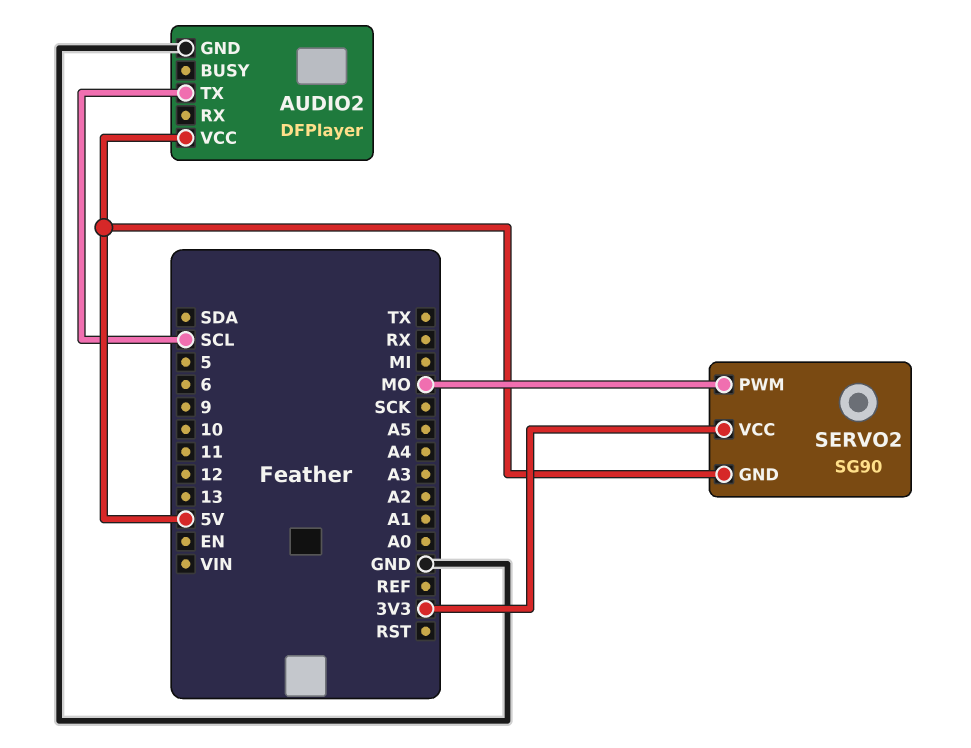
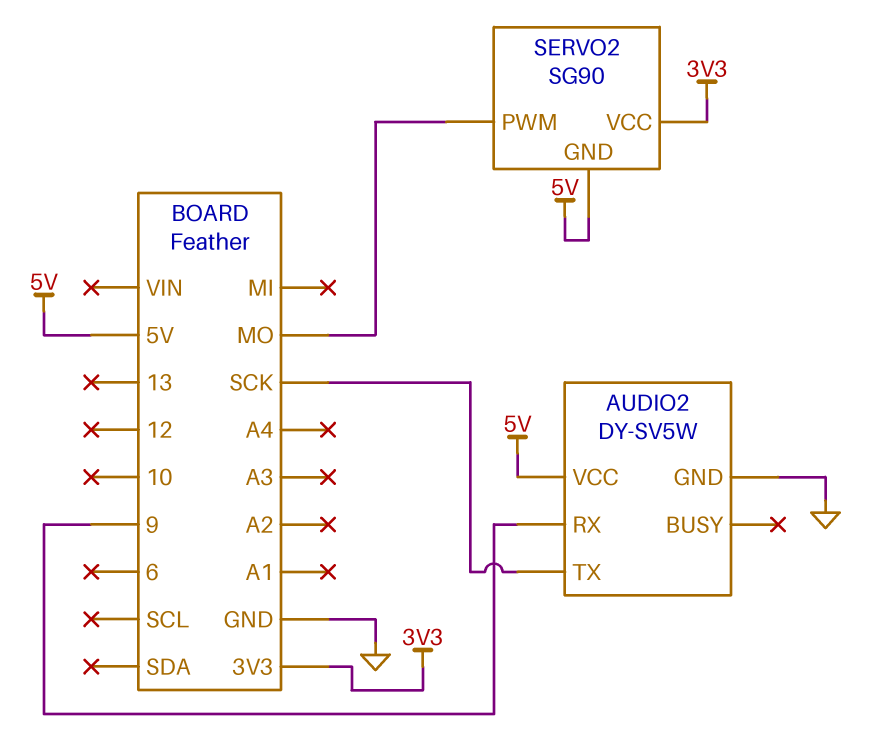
AUDIO2: DFPlayer -> DY-SV5W
AUDIO2 pin RX: none -> 9
AUDIO2 pin TX: SCL -> SCK

